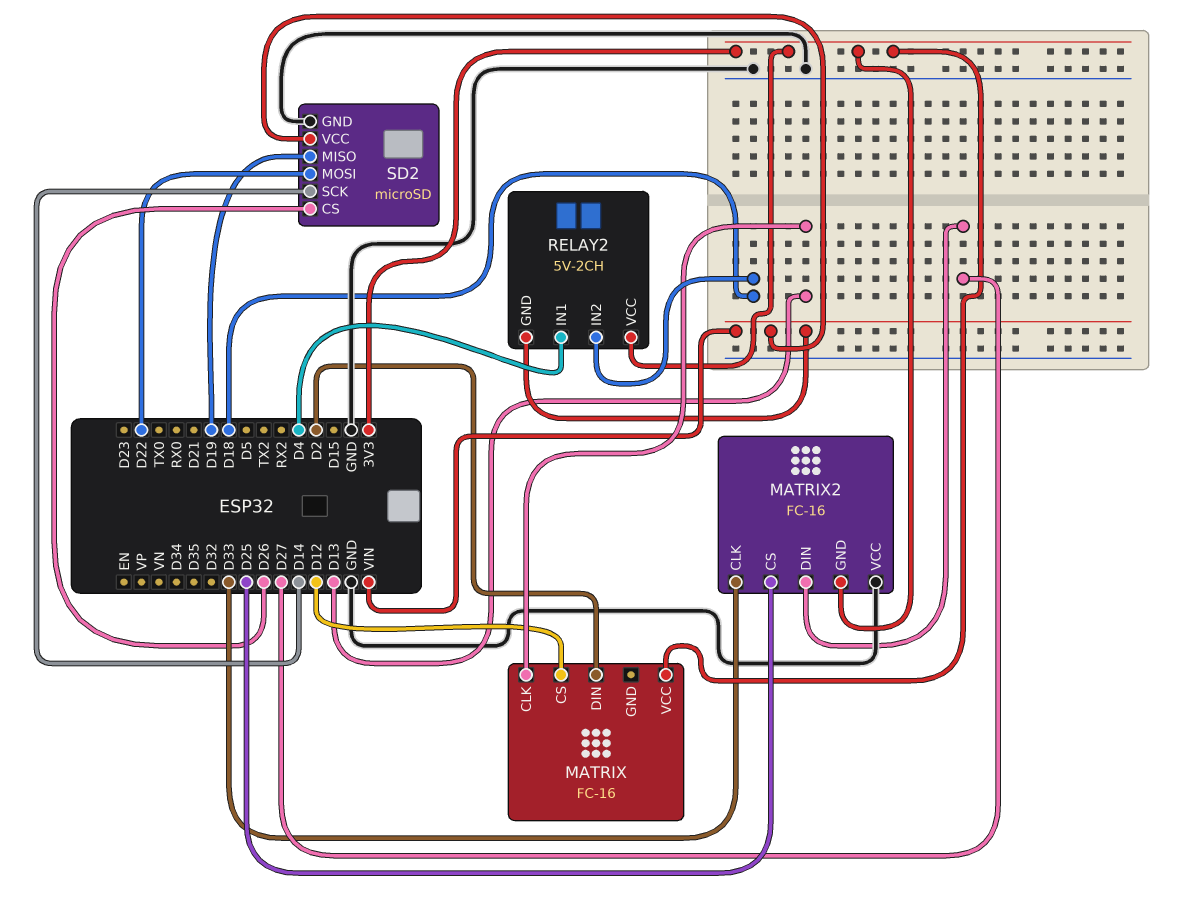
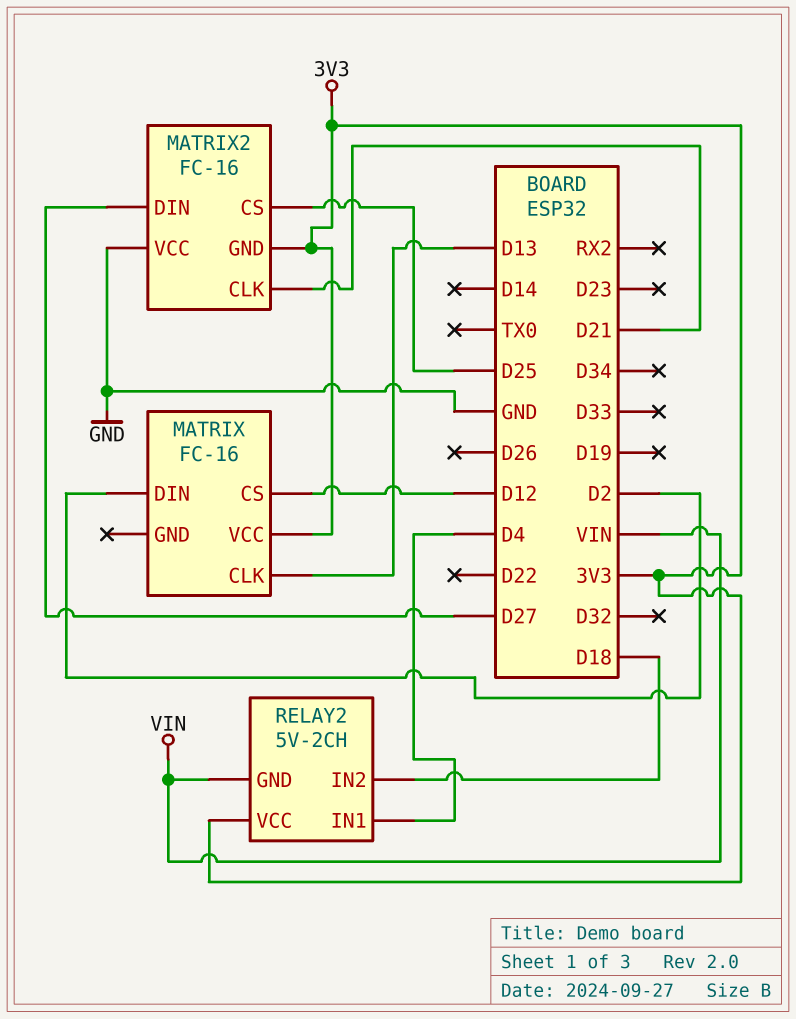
MATRIX2 pin CLK: D33 -> D21
SD2: microSD -> none
SD2 pin CS: D26 -> none
SD2 pin GND: GND -> none
SD2 pin MISO: D19 -> none
SD2 pin MOSI: D22 -> none
SD2 pin SCK: D14 -> none
SD2 pin VCC: VIN -> none

